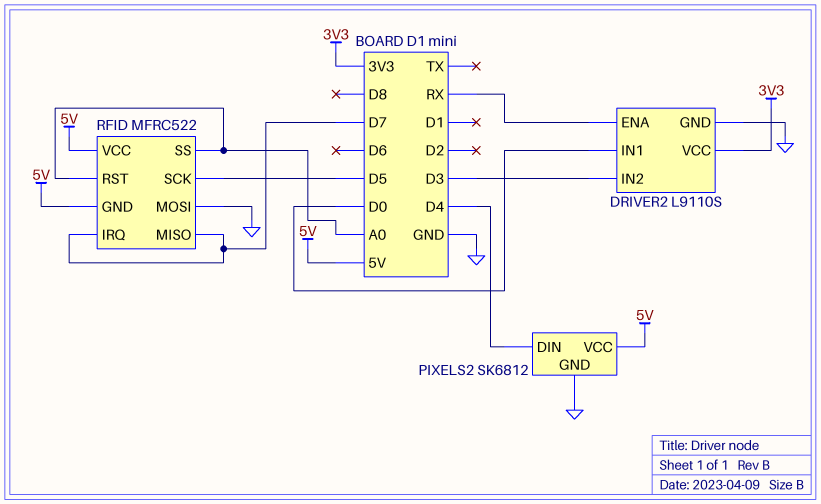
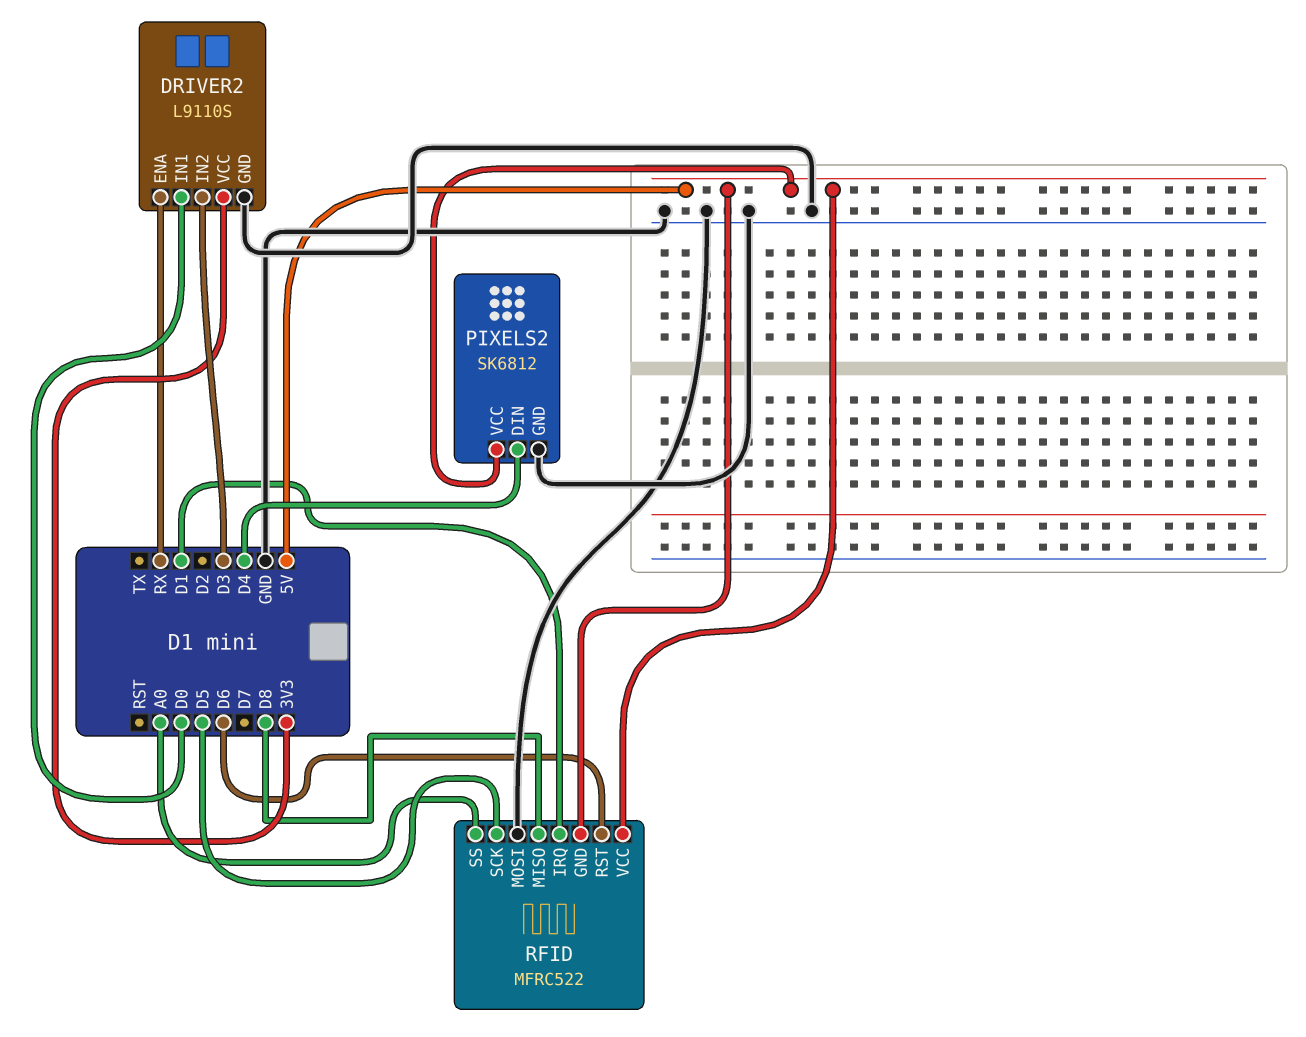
RFID pin IRQ: D7 -> D1
RFID pin MISO: D7 -> D8
RFID pin RST: A0 -> D6

